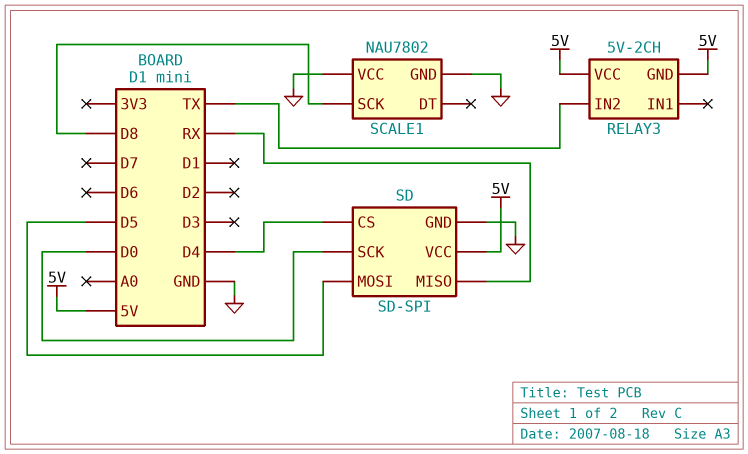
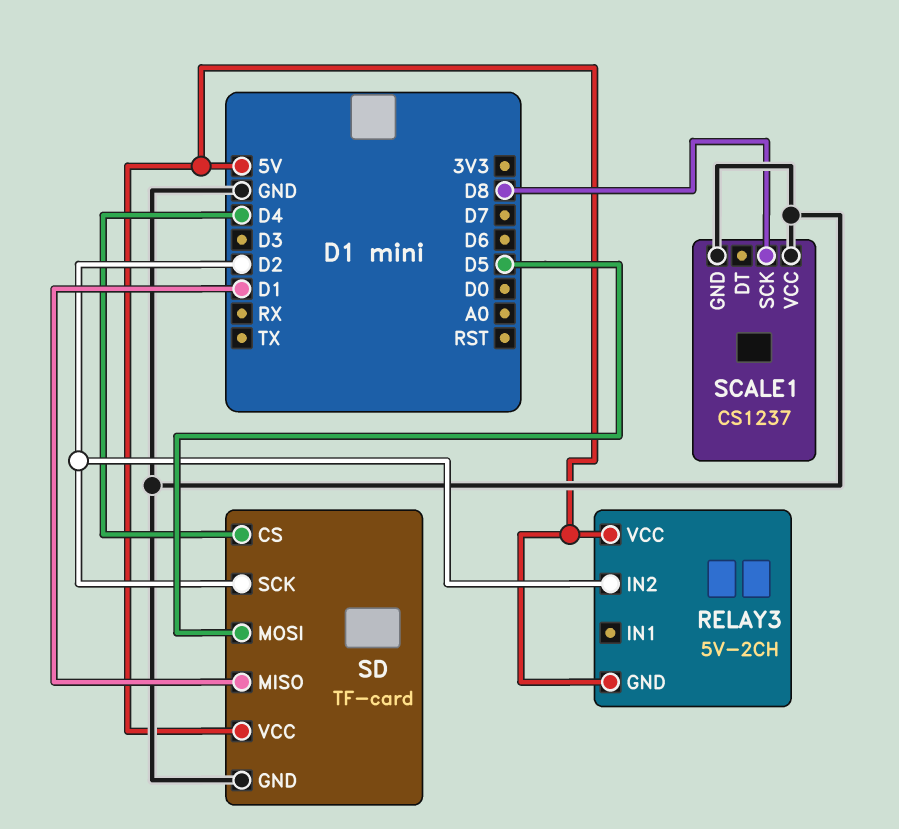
RELAY3 pin IN2: TX -> D2
SCALE1: NAU7802 -> CS1237
SD: SD-SPI -> TF-card
SD pin MISO: RX -> D1
SD pin SCK: D0 -> D2

